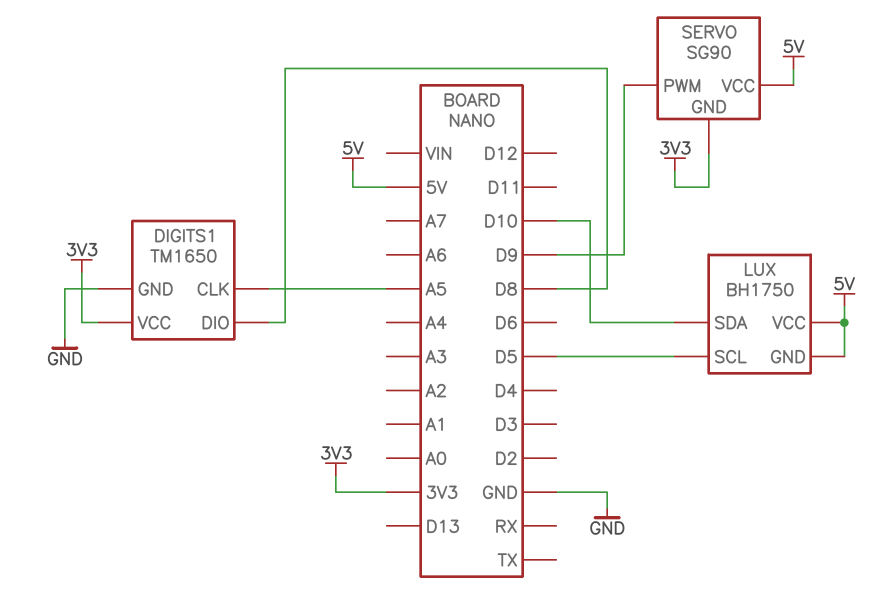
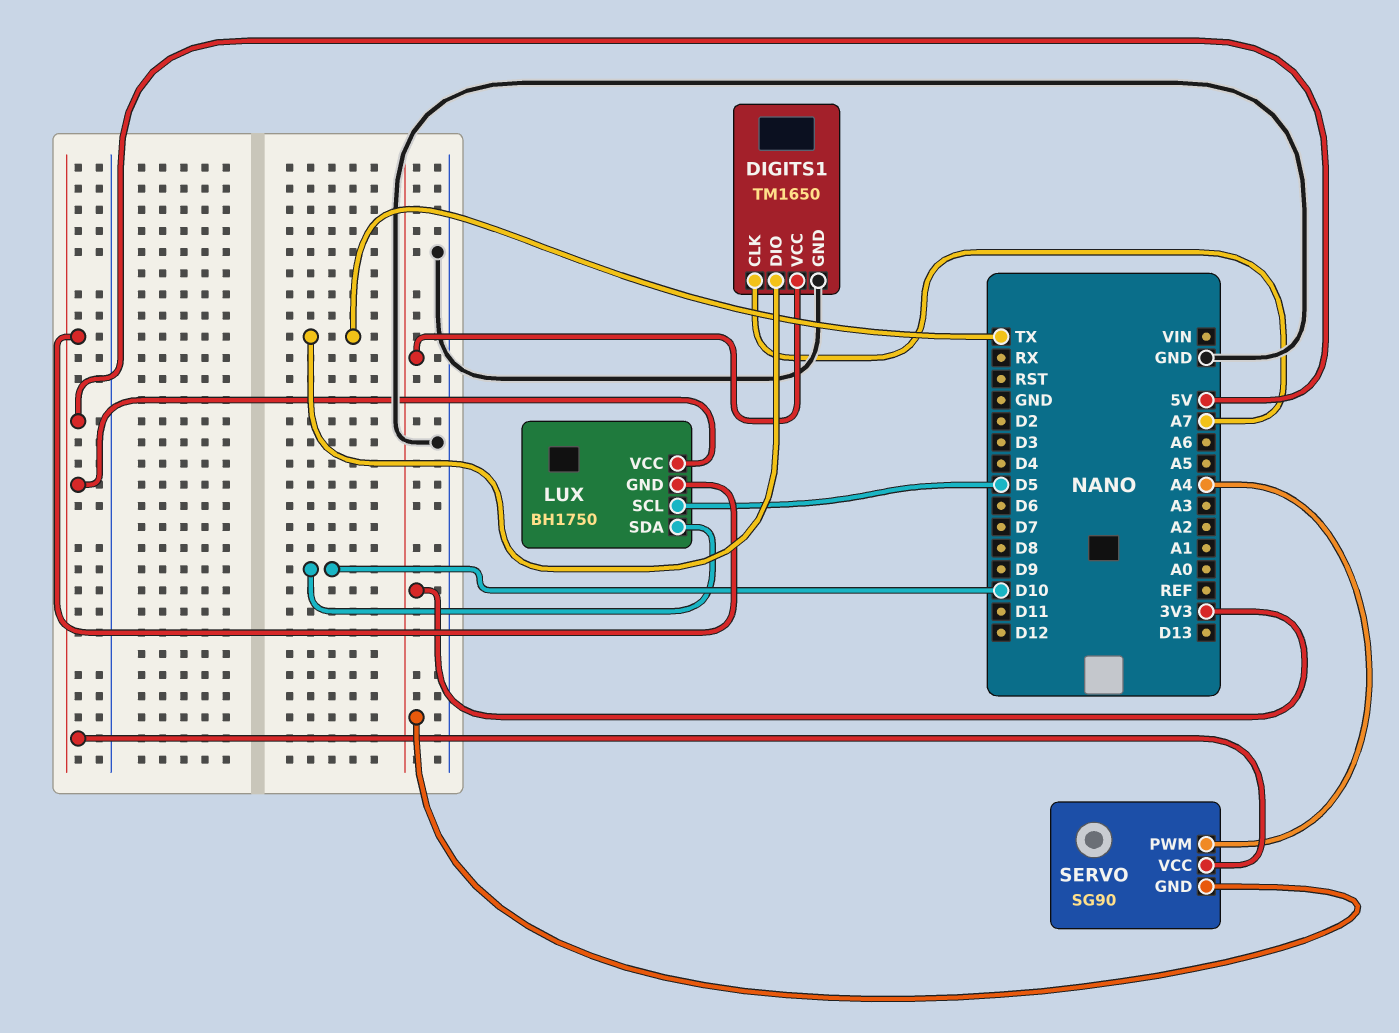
DIGITS1 pin CLK: A5 -> A7
DIGITS1 pin DIO: D8 -> TX
SERVO pin PWM: D9 -> A4

